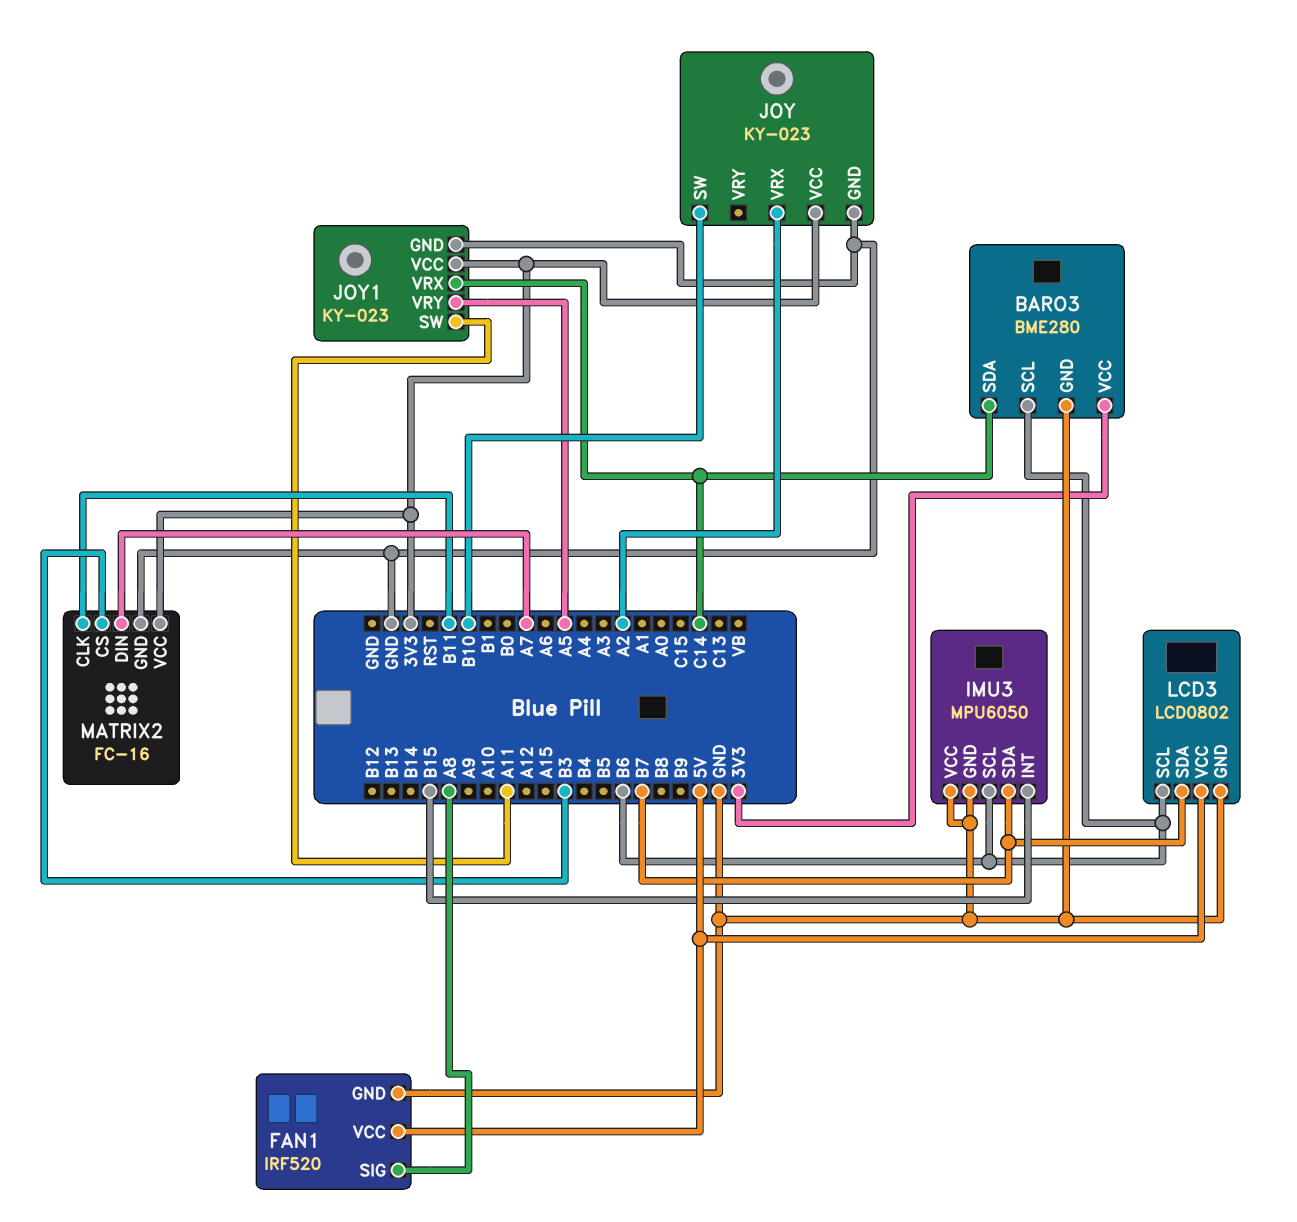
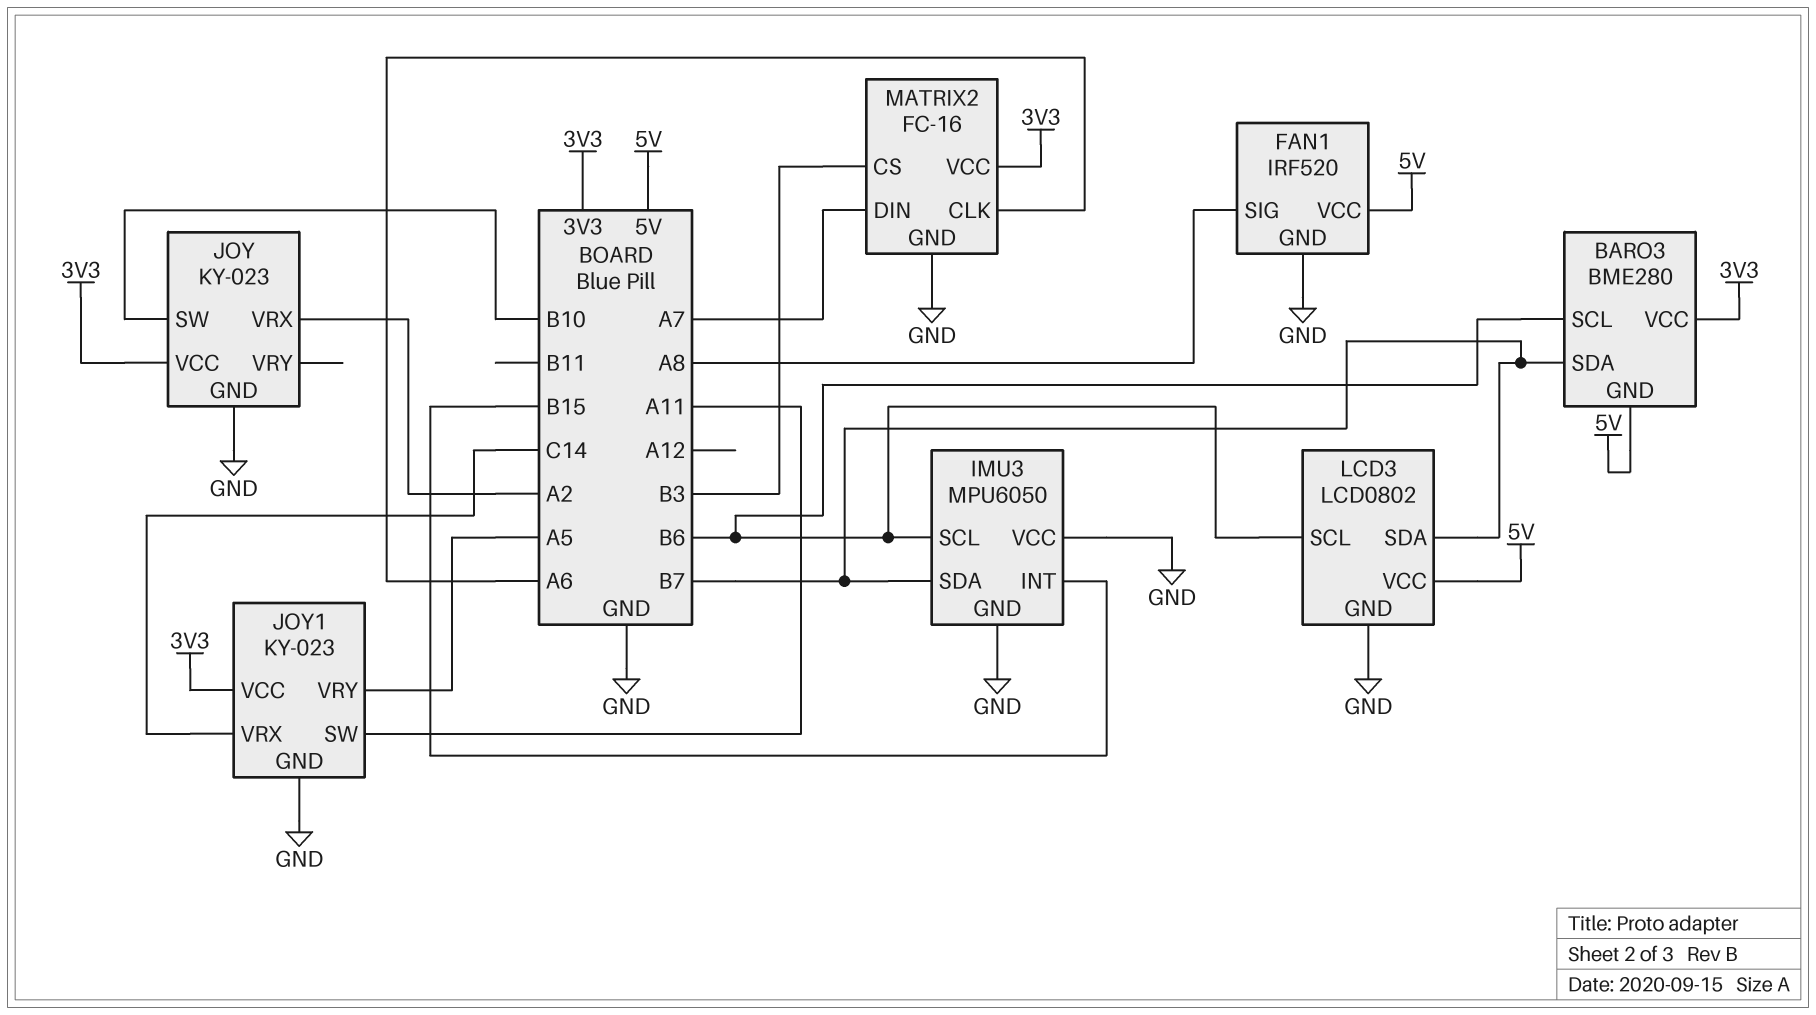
BARO3 pin GND: GND -> 5V
BARO3 pin SDA: C14 -> B7
MATRIX2 pin CLK: B11 -> A6

